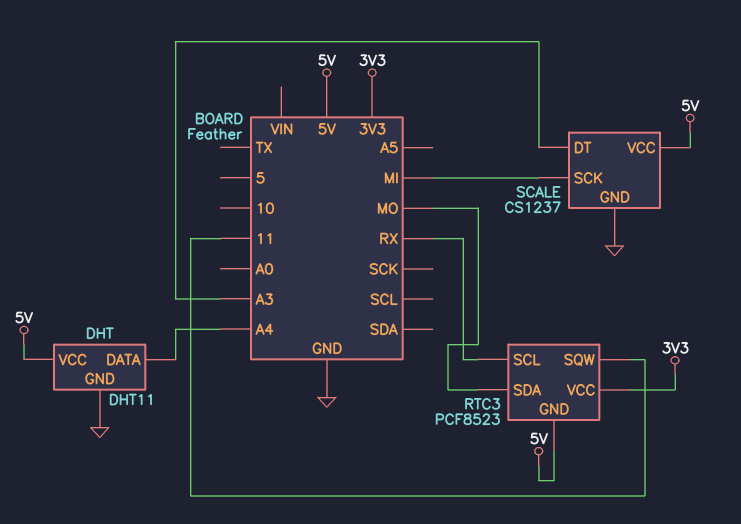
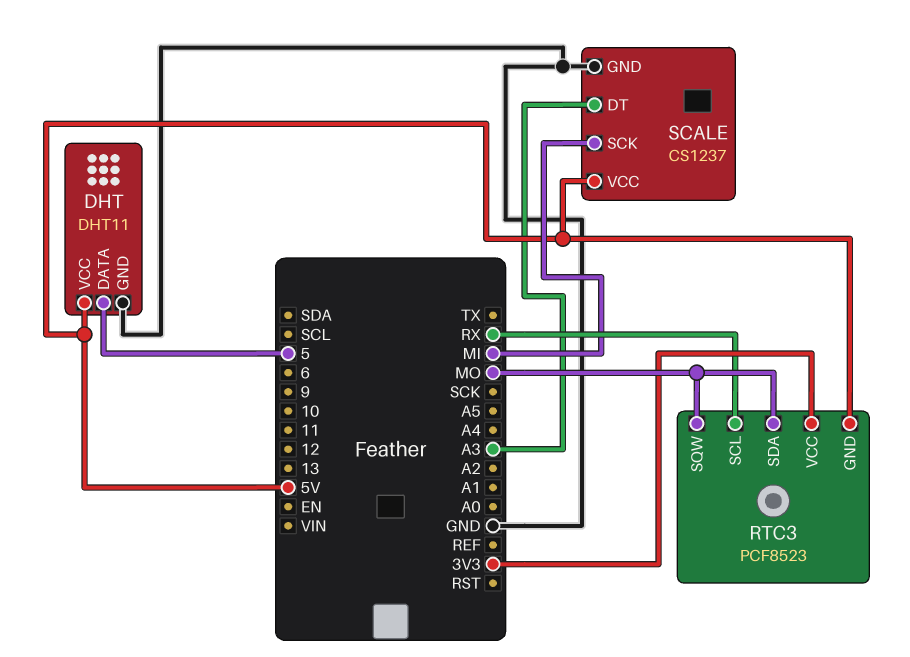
DHT pin DATA: A4 -> 5
RTC3 pin SQW: 11 -> MO

